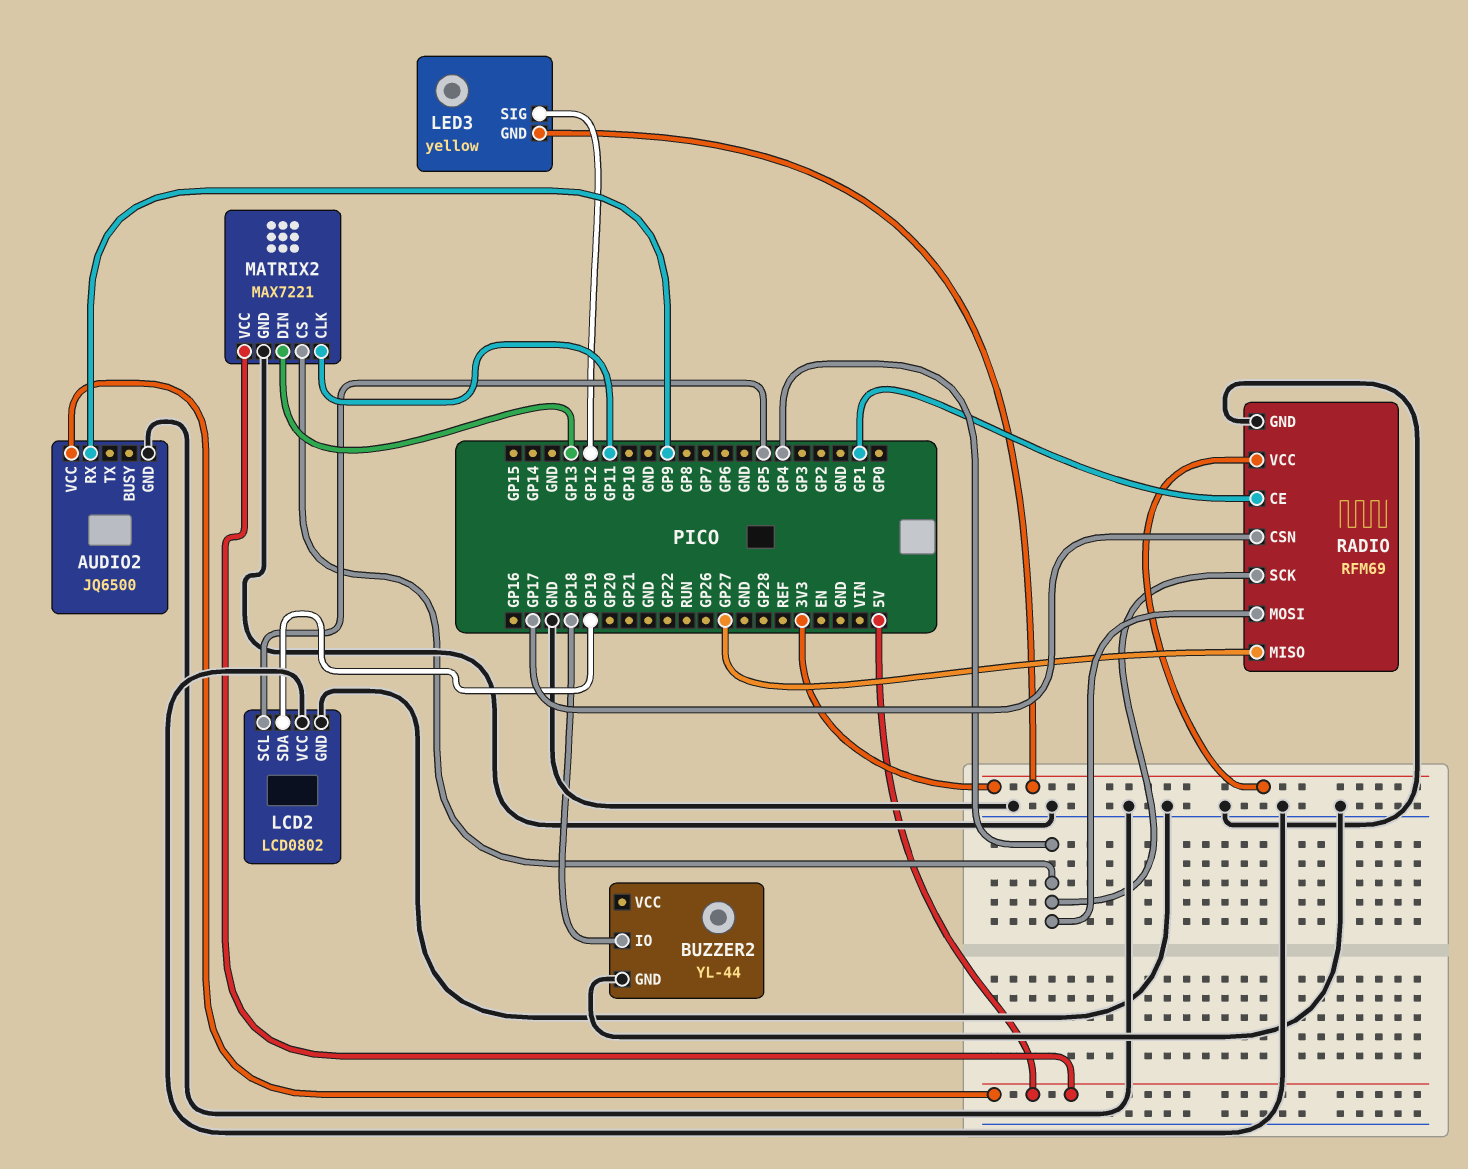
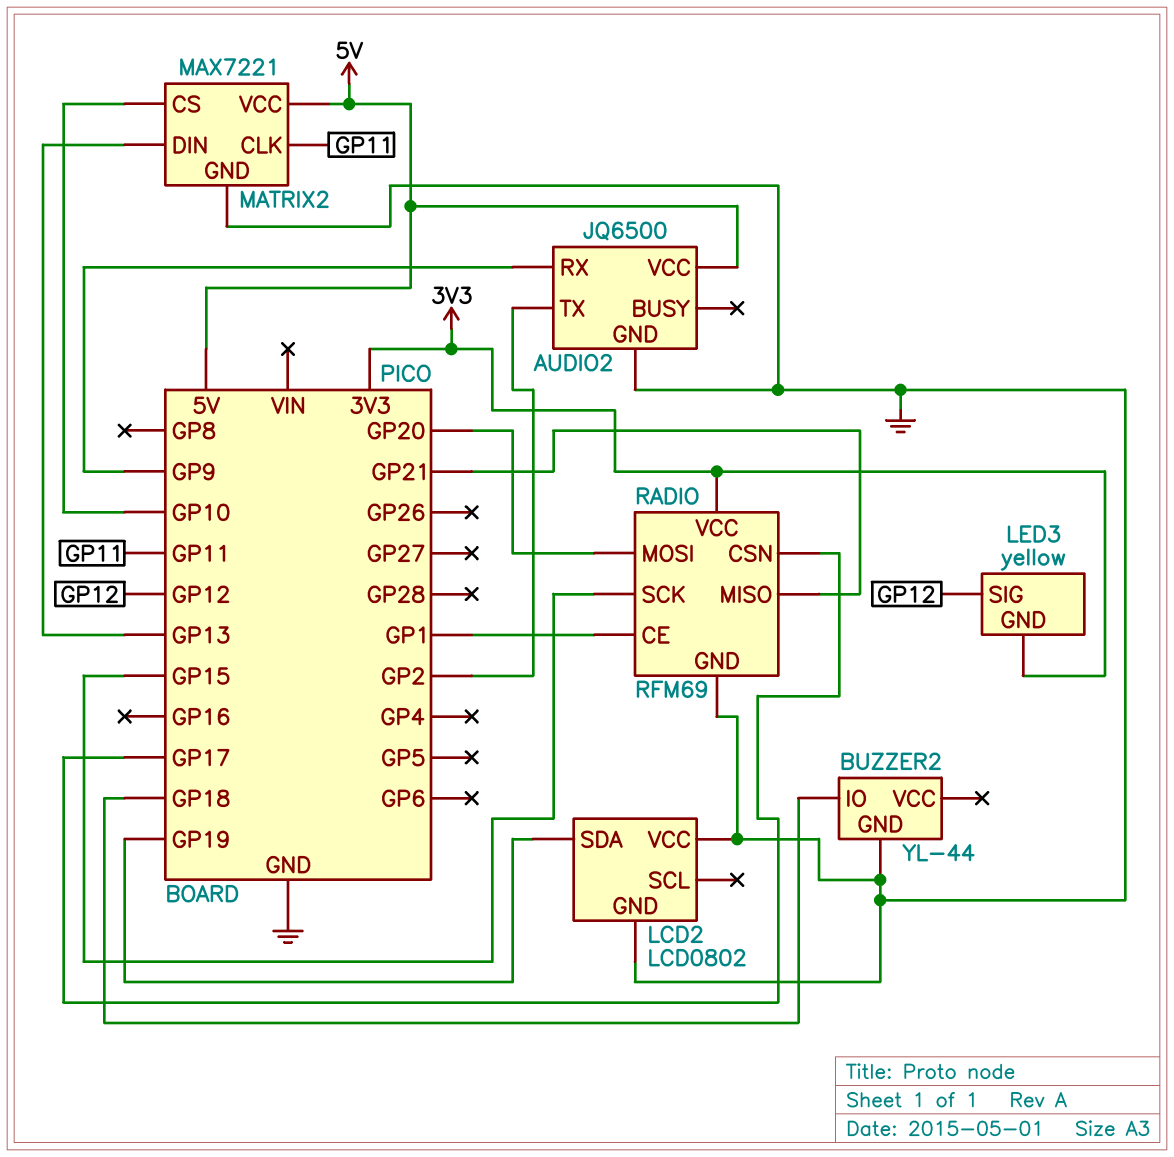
AUDIO2 pin TX: none -> GP2
LCD2 pin SCL: GP5 -> none
MATRIX2 pin CS: GP4 -> GP10
RADIO pin MISO: GP27 -> GP21
RADIO pin MOSI: GP4 -> GP20
RADIO pin SCK: GP4 -> GP15

